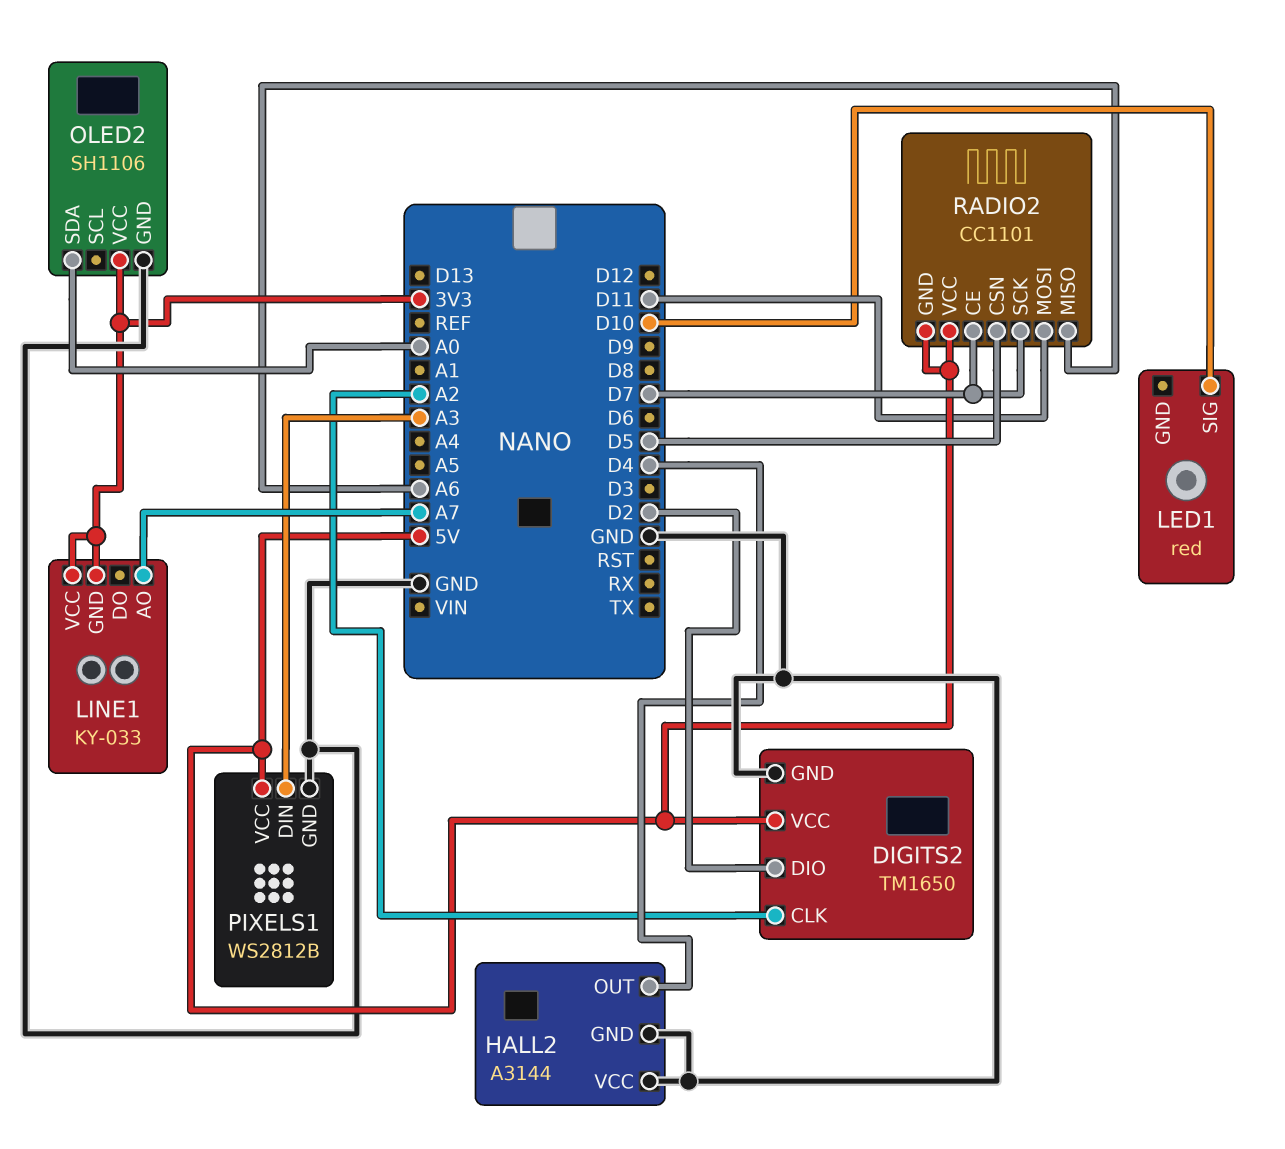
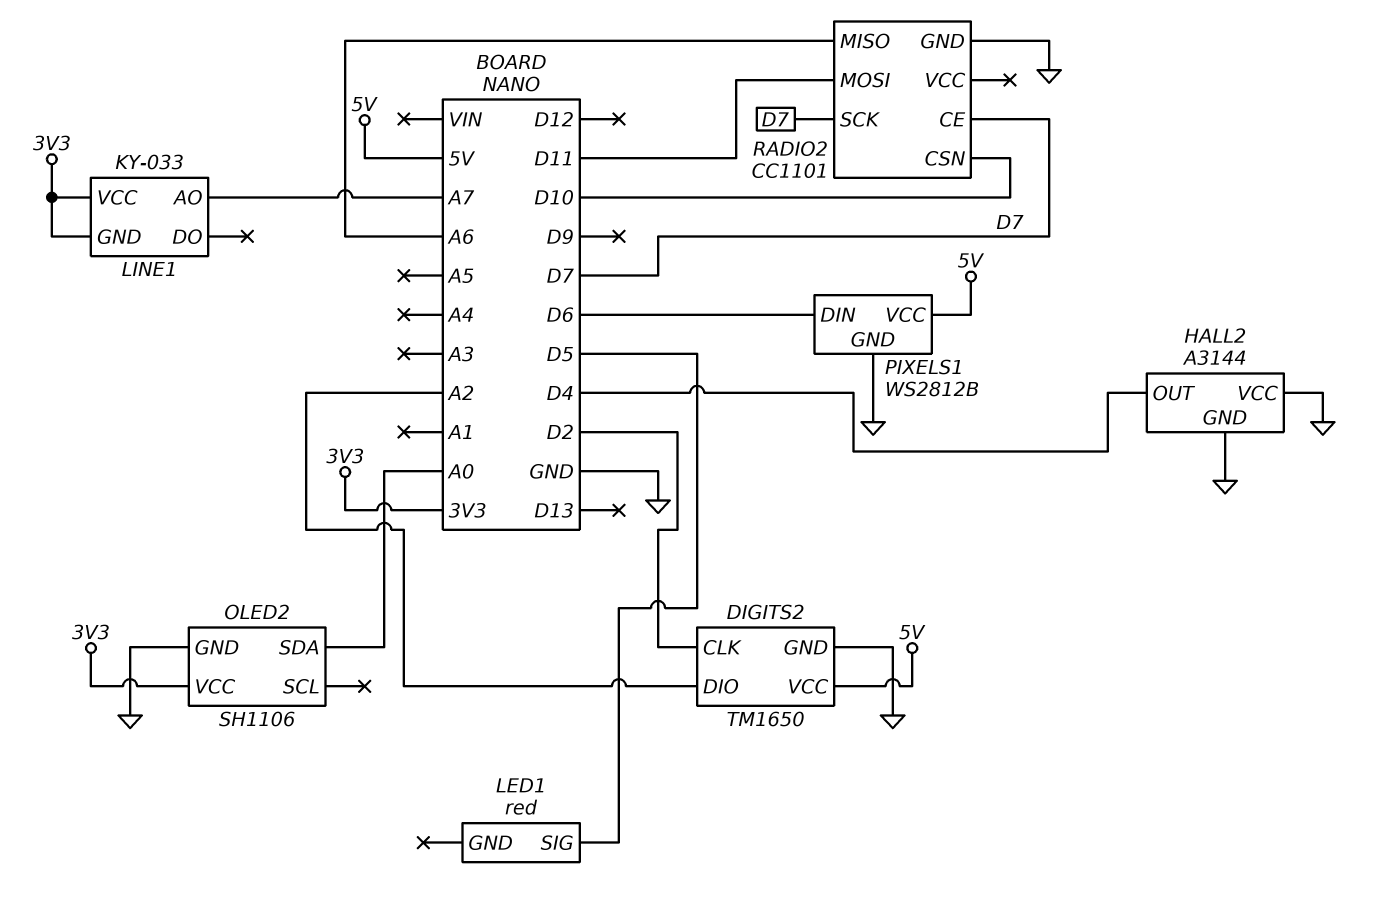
DIGITS2 pin CLK: A2 -> D2
DIGITS2 pin DIO: D2 -> A2
LED1 pin SIG: D10 -> D5
PIXELS1 pin DIN: A3 -> D6
RADIO2 pin CSN: D5 -> D10
RADIO2 pin GND: 5V -> GND
RADIO2 pin VCC: 5V -> none

